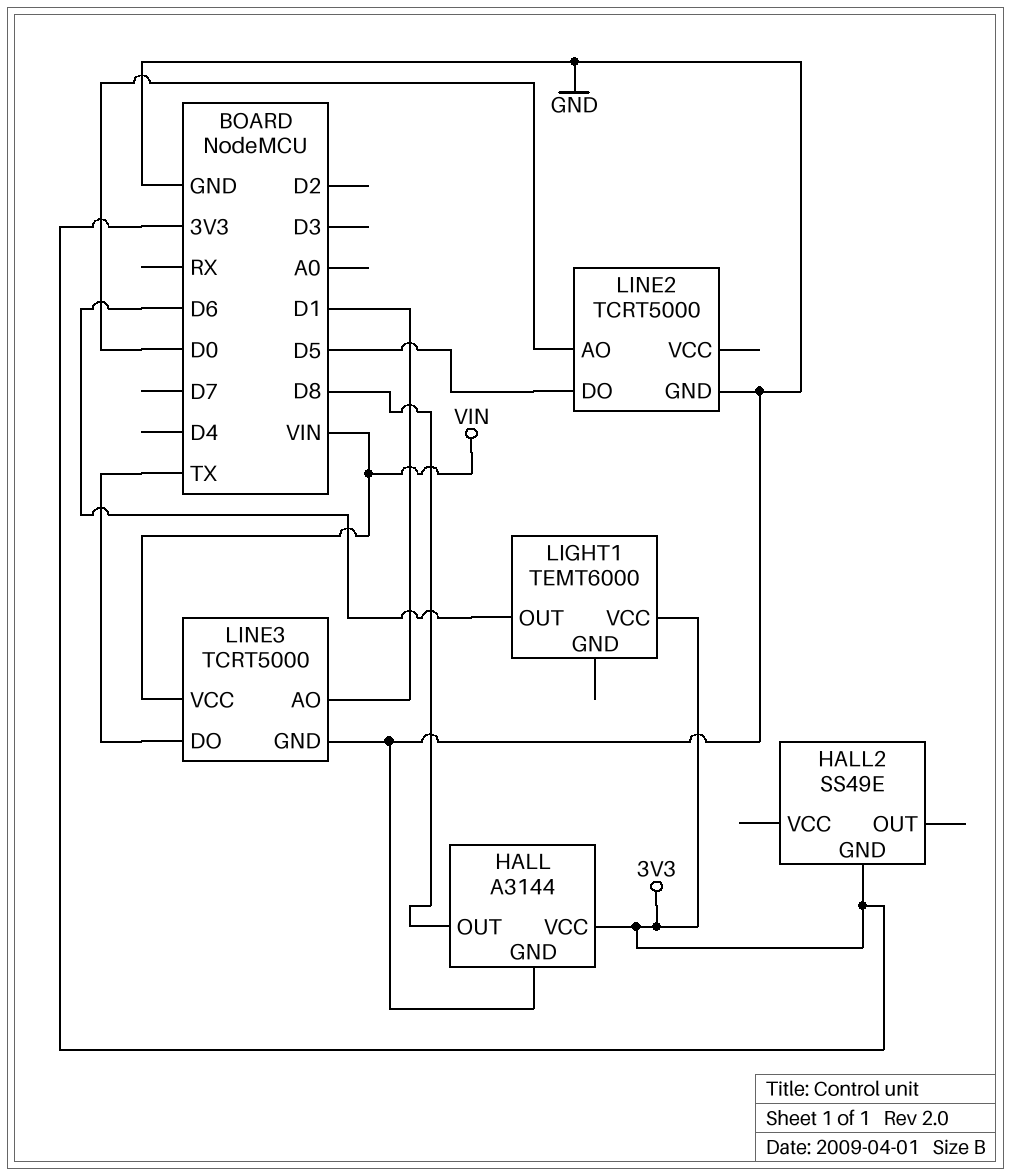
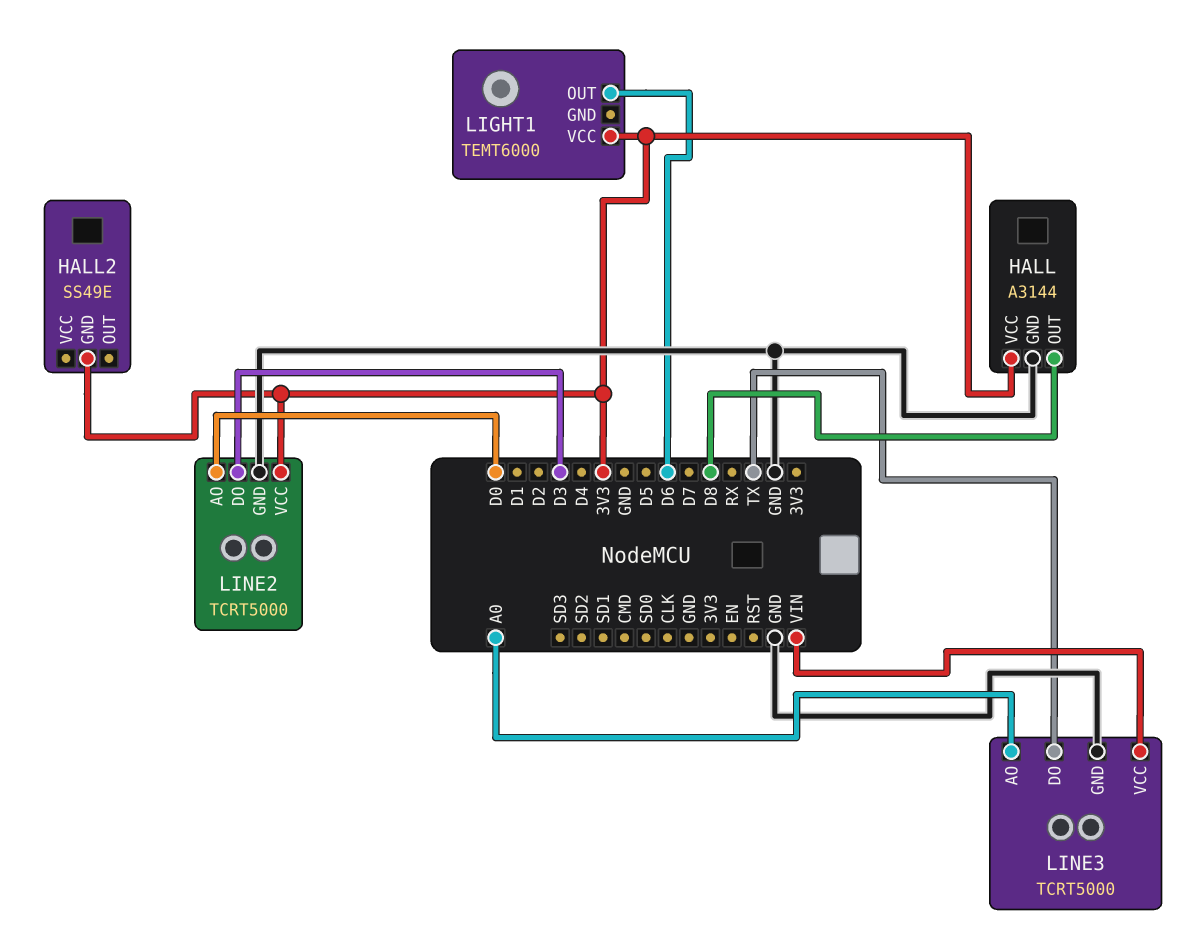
LINE2 pin DO: D5 -> D3
LINE2 pin VCC: none -> 3V3
LINE3 pin AO: D1 -> A0

